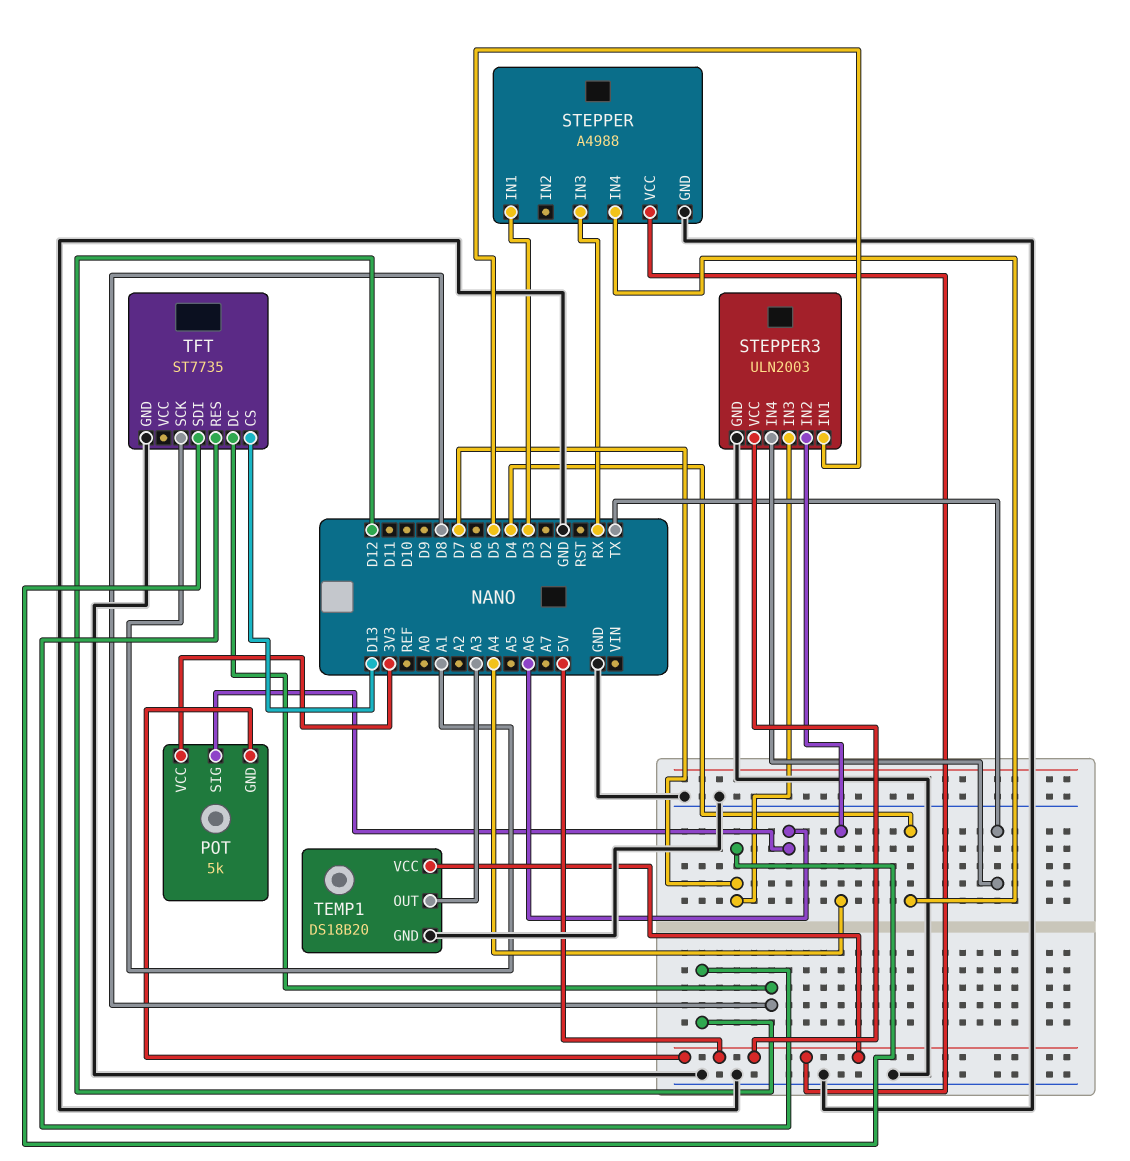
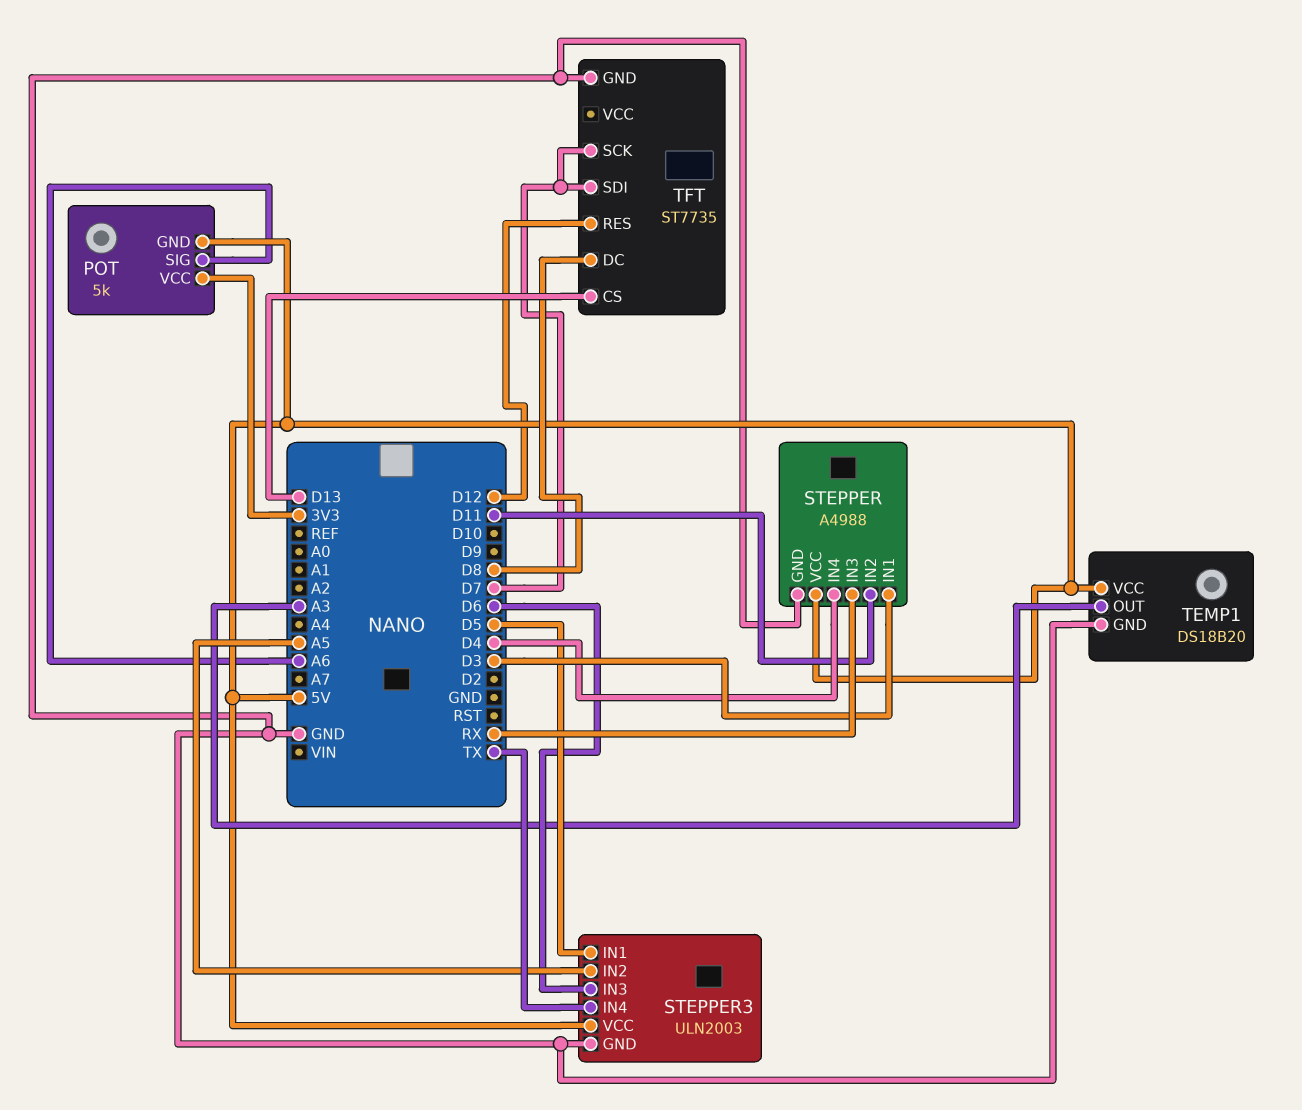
STEPPER pin IN2: none -> D11
STEPPER3 pin IN2: A4 -> A5
STEPPER3 pin IN3: D7 -> D6
TFT pin SCK: A1 -> D7

